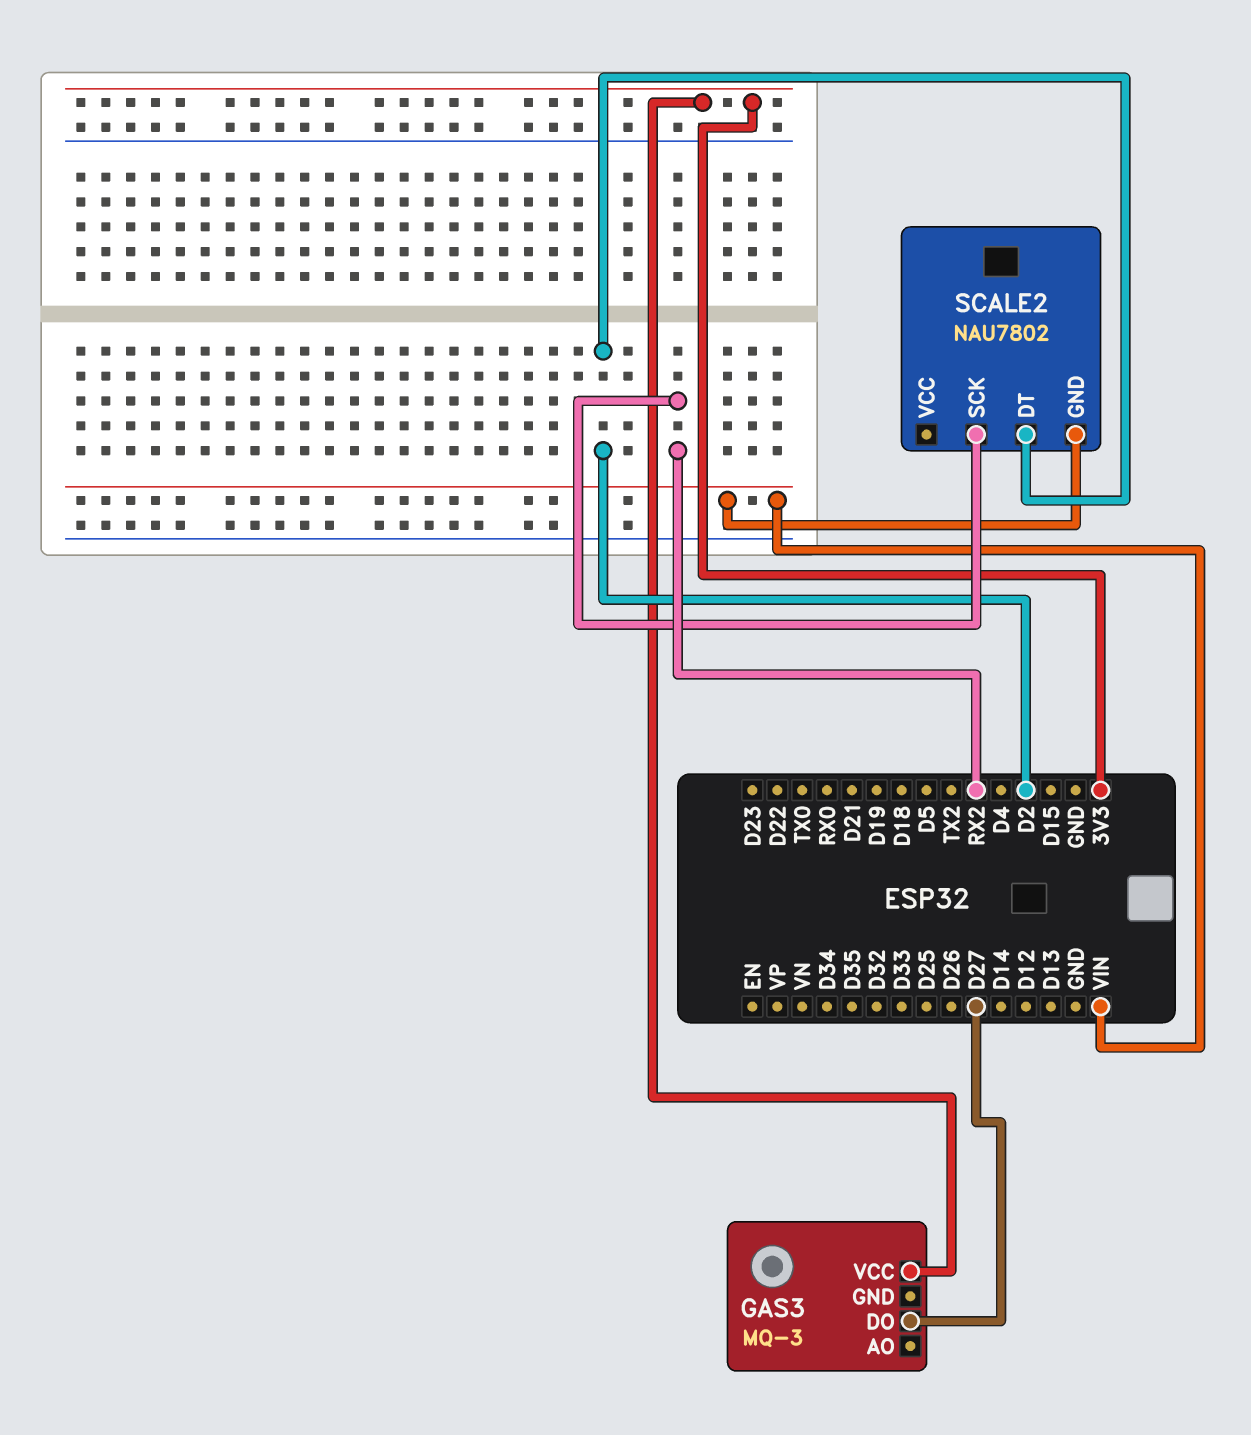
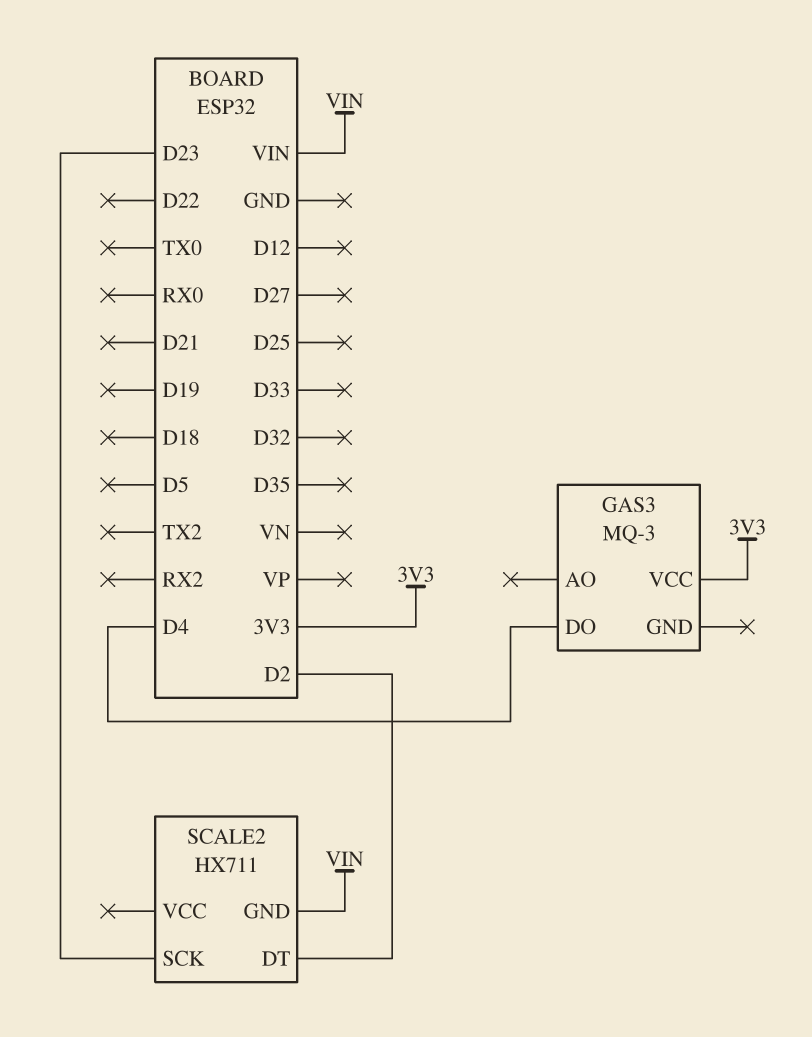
GAS3 pin DO: D27 -> D4
SCALE2: NAU7802 -> HX711
SCALE2 pin SCK: RX2 -> D23

